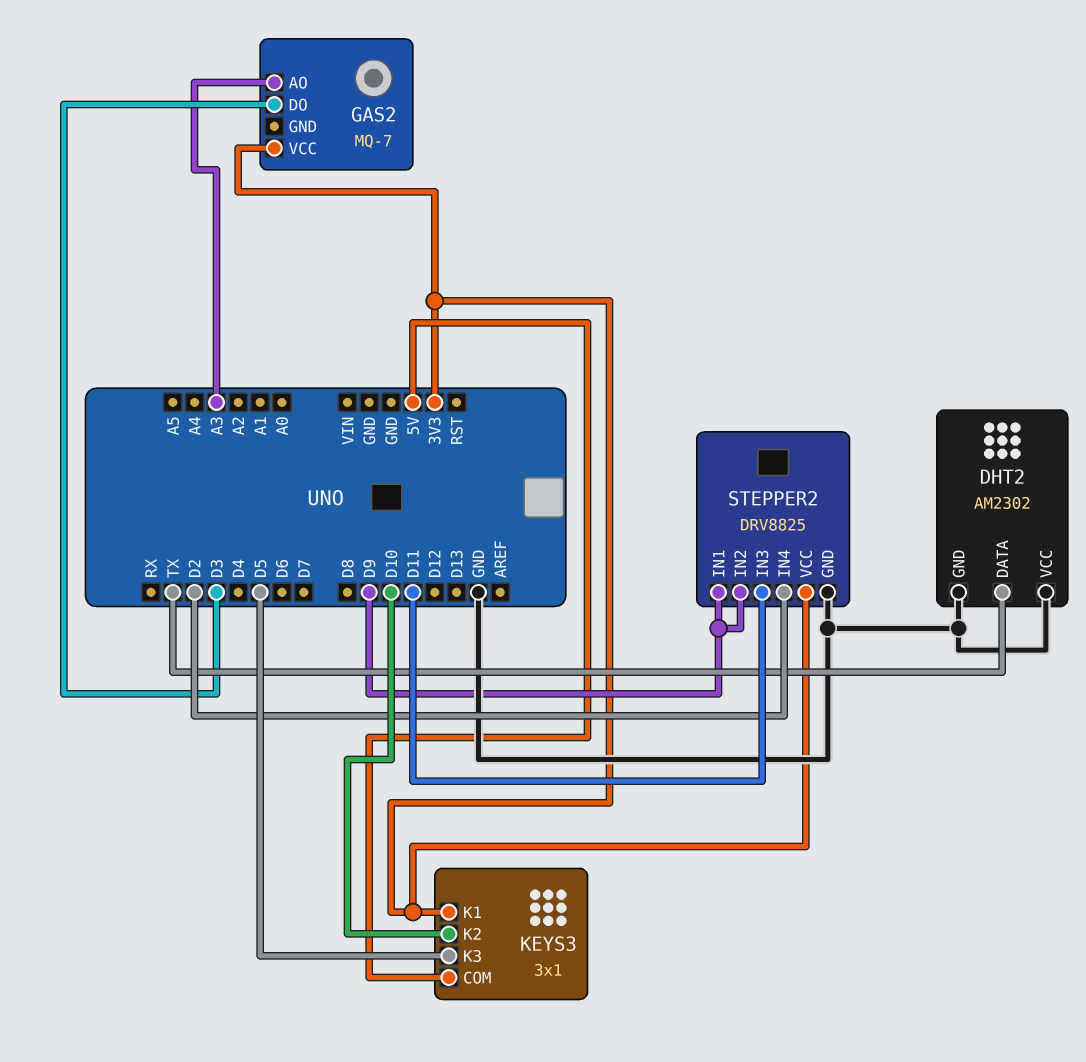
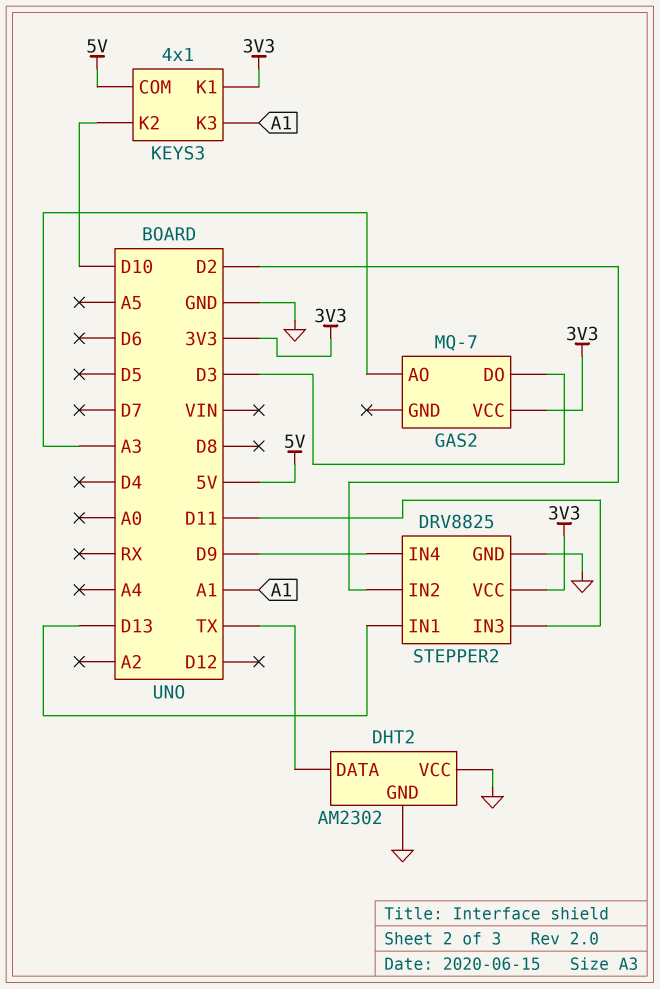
KEYS3: 3x1 -> 4x1
KEYS3 pin K3: D5 -> A1
STEPPER2 pin IN1: D9 -> D13
STEPPER2 pin IN2: D9 -> D2
STEPPER2 pin IN4: D2 -> D9

